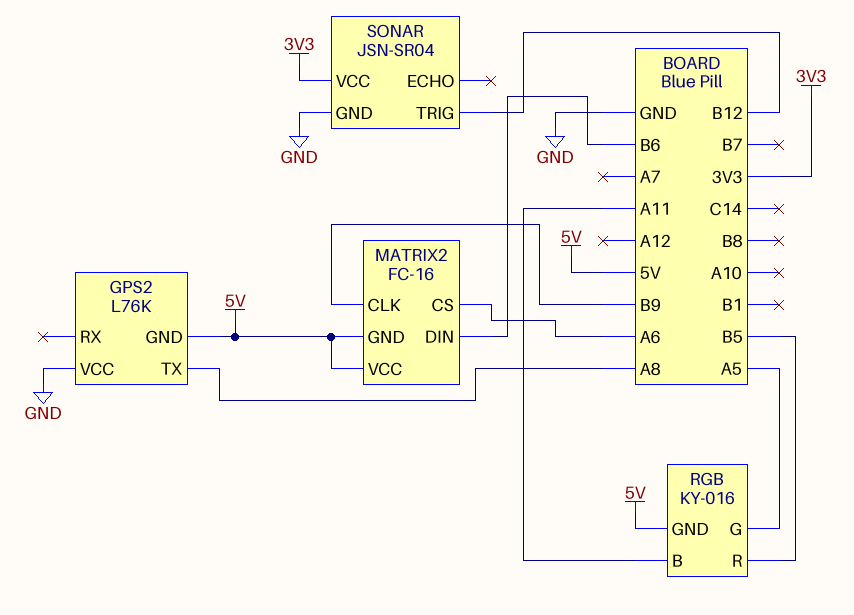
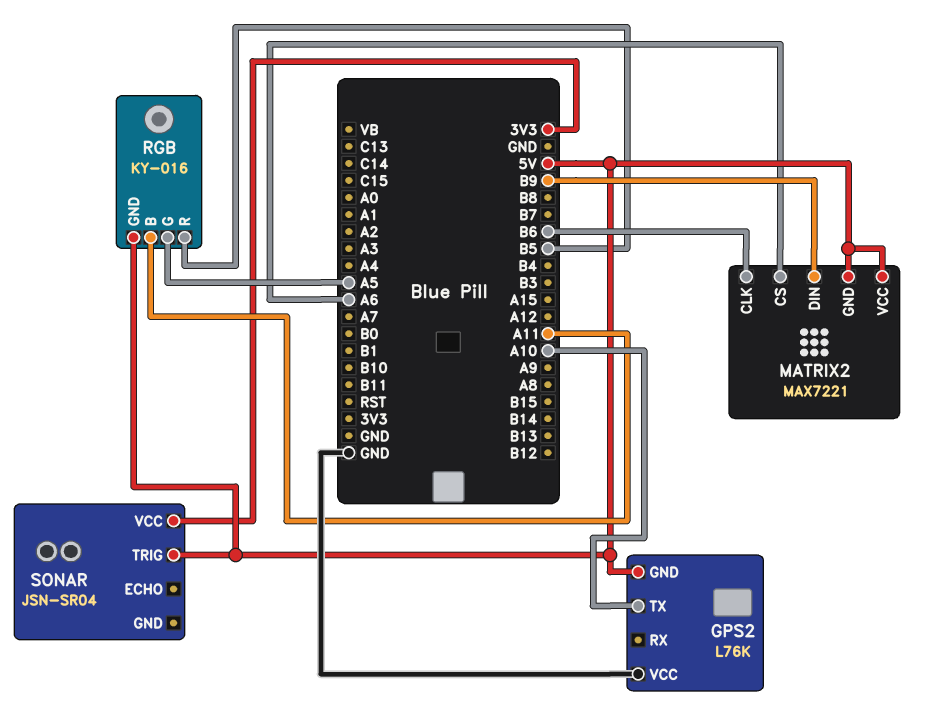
GPS2 pin TX: A8 -> A10
MATRIX2: FC-16 -> MAX7221
MATRIX2 pin CLK: B9 -> B6
MATRIX2 pin DIN: B6 -> B9
SONAR pin GND: GND -> none
SONAR pin TRIG: B12 -> 5V

